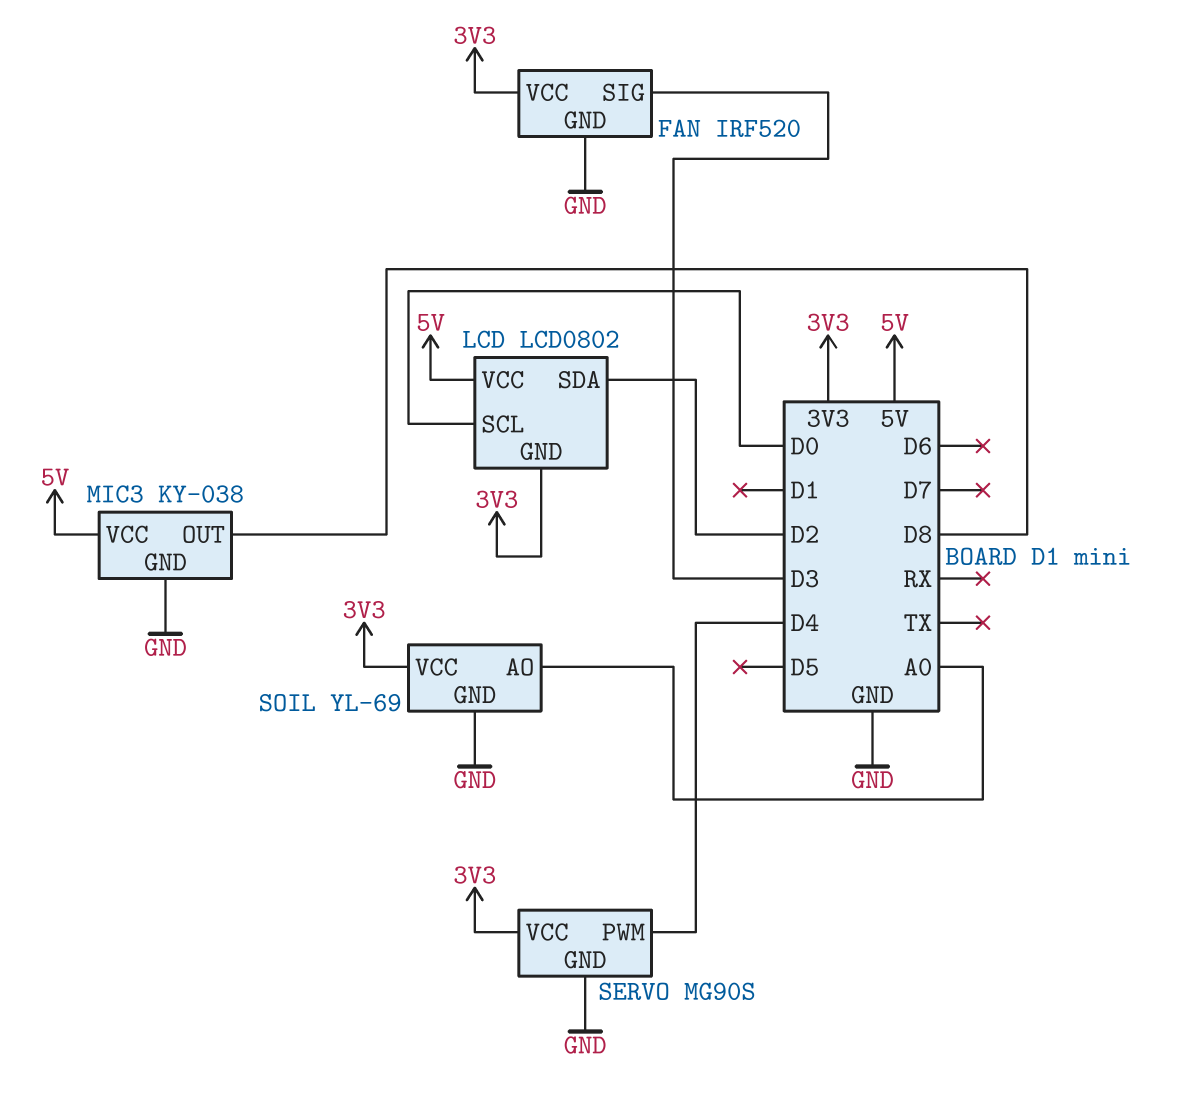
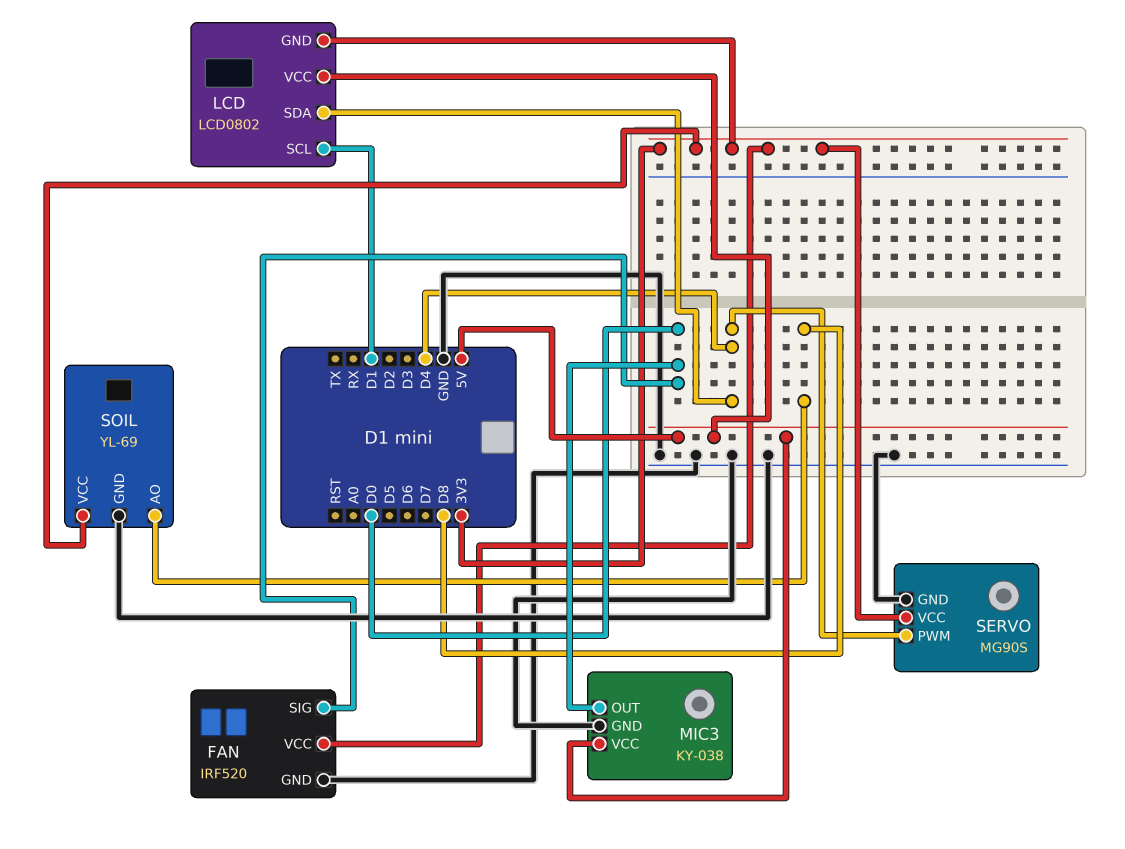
FAN pin SIG: D3 -> D0
LCD pin SCL: D0 -> D1
LCD pin SDA: D2 -> D4
MIC3 pin OUT: D8 -> D0
SOIL pin AO: A0 -> D8

